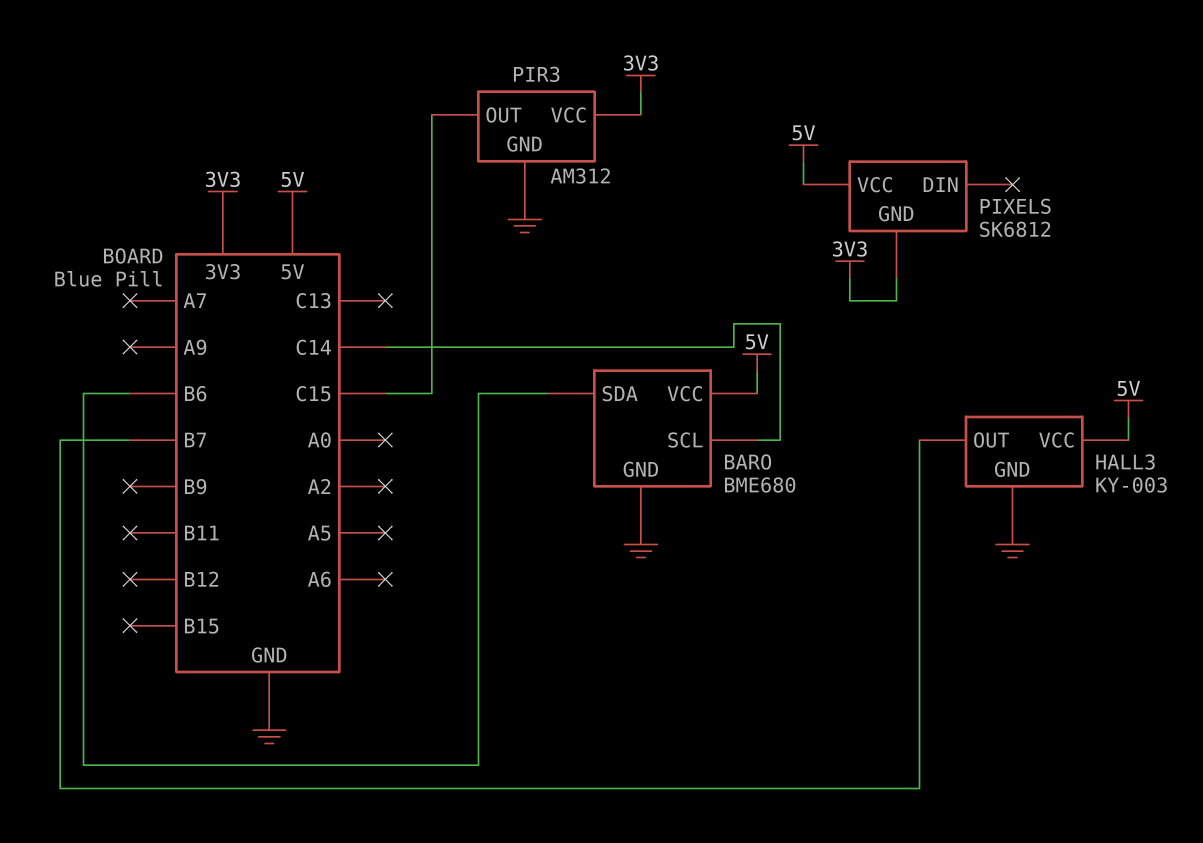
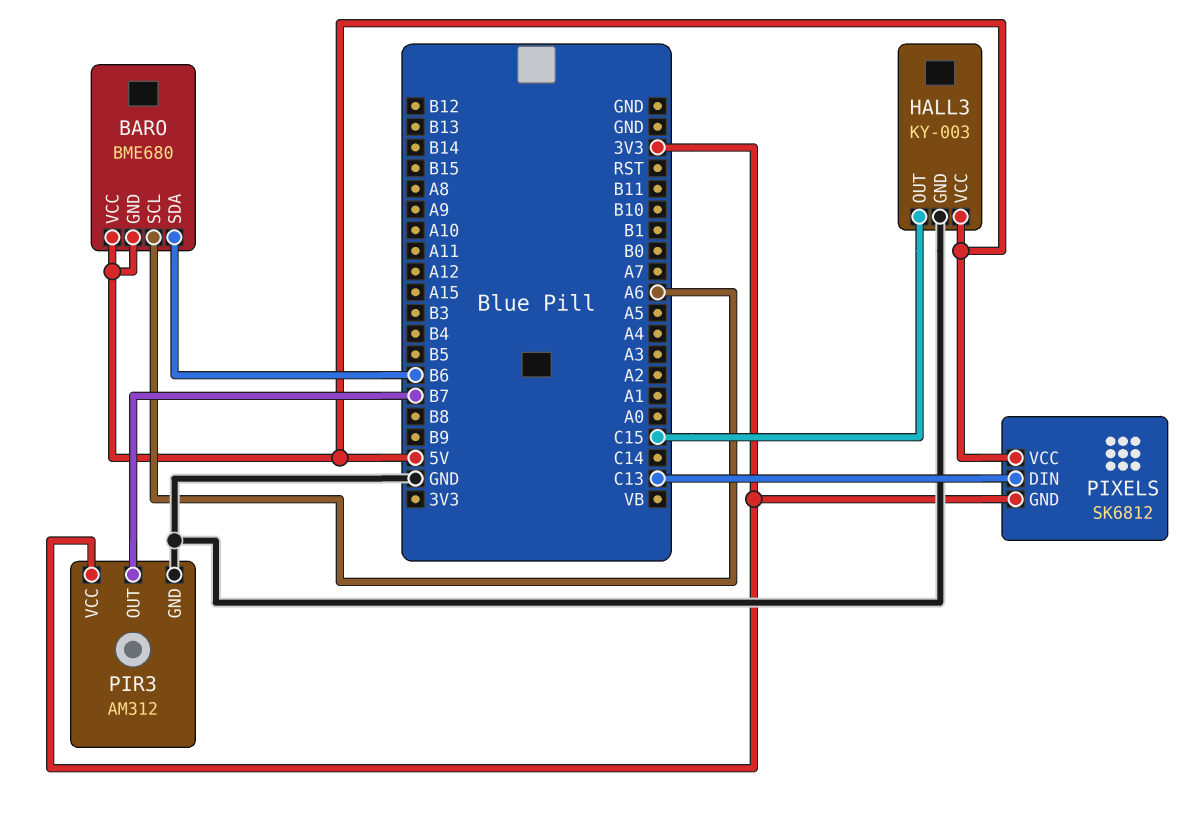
BARO pin GND: GND -> 5V
BARO pin SCL: C14 -> A6
HALL3 pin OUT: B7 -> C15
PIR3 pin OUT: C15 -> B7
PIXELS pin DIN: none -> C13

